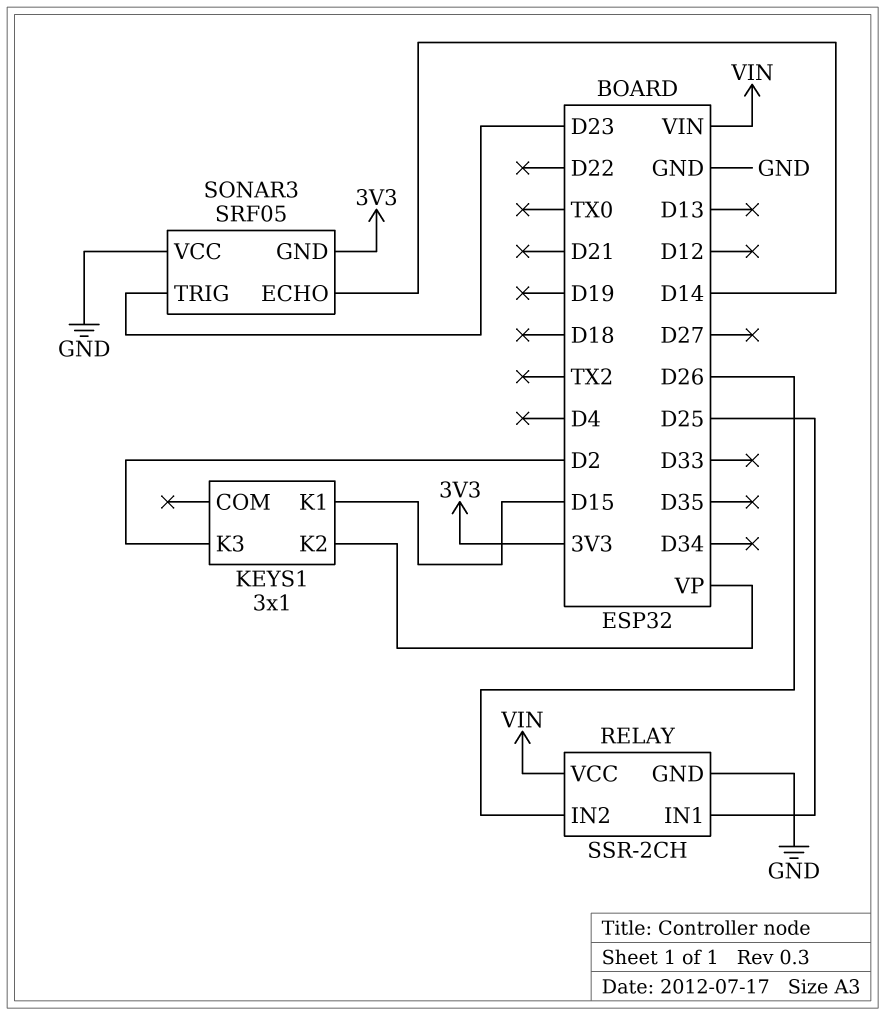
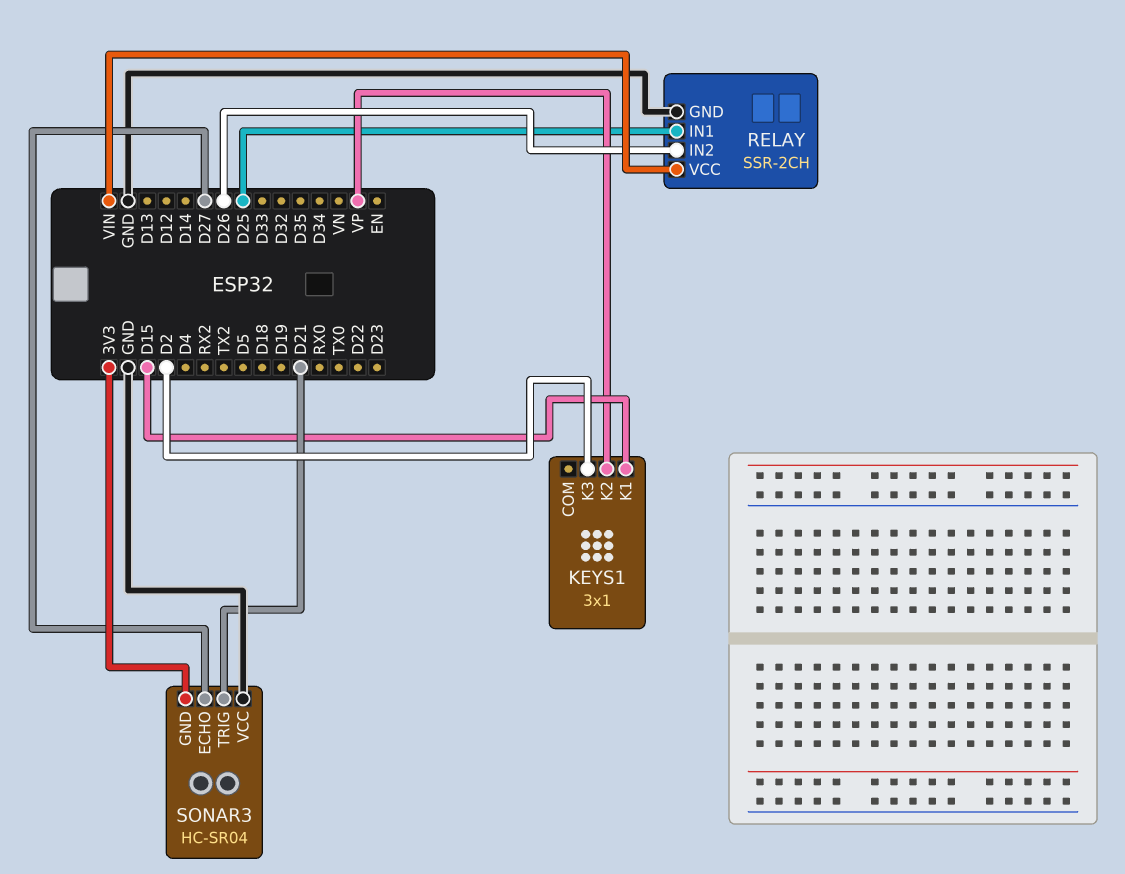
SONAR3: SRF05 -> HC-SR04
SONAR3 pin ECHO: D14 -> D27
SONAR3 pin TRIG: D23 -> D21

